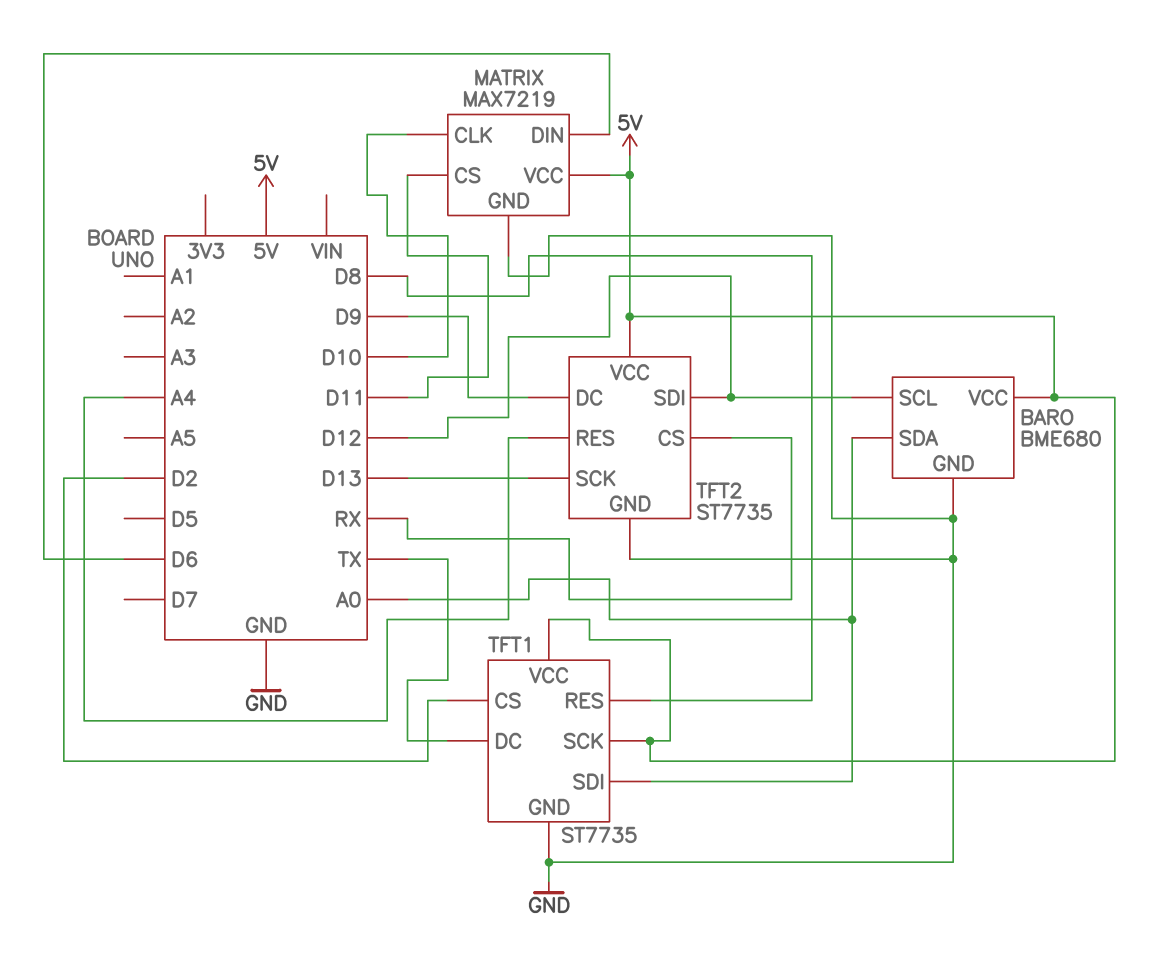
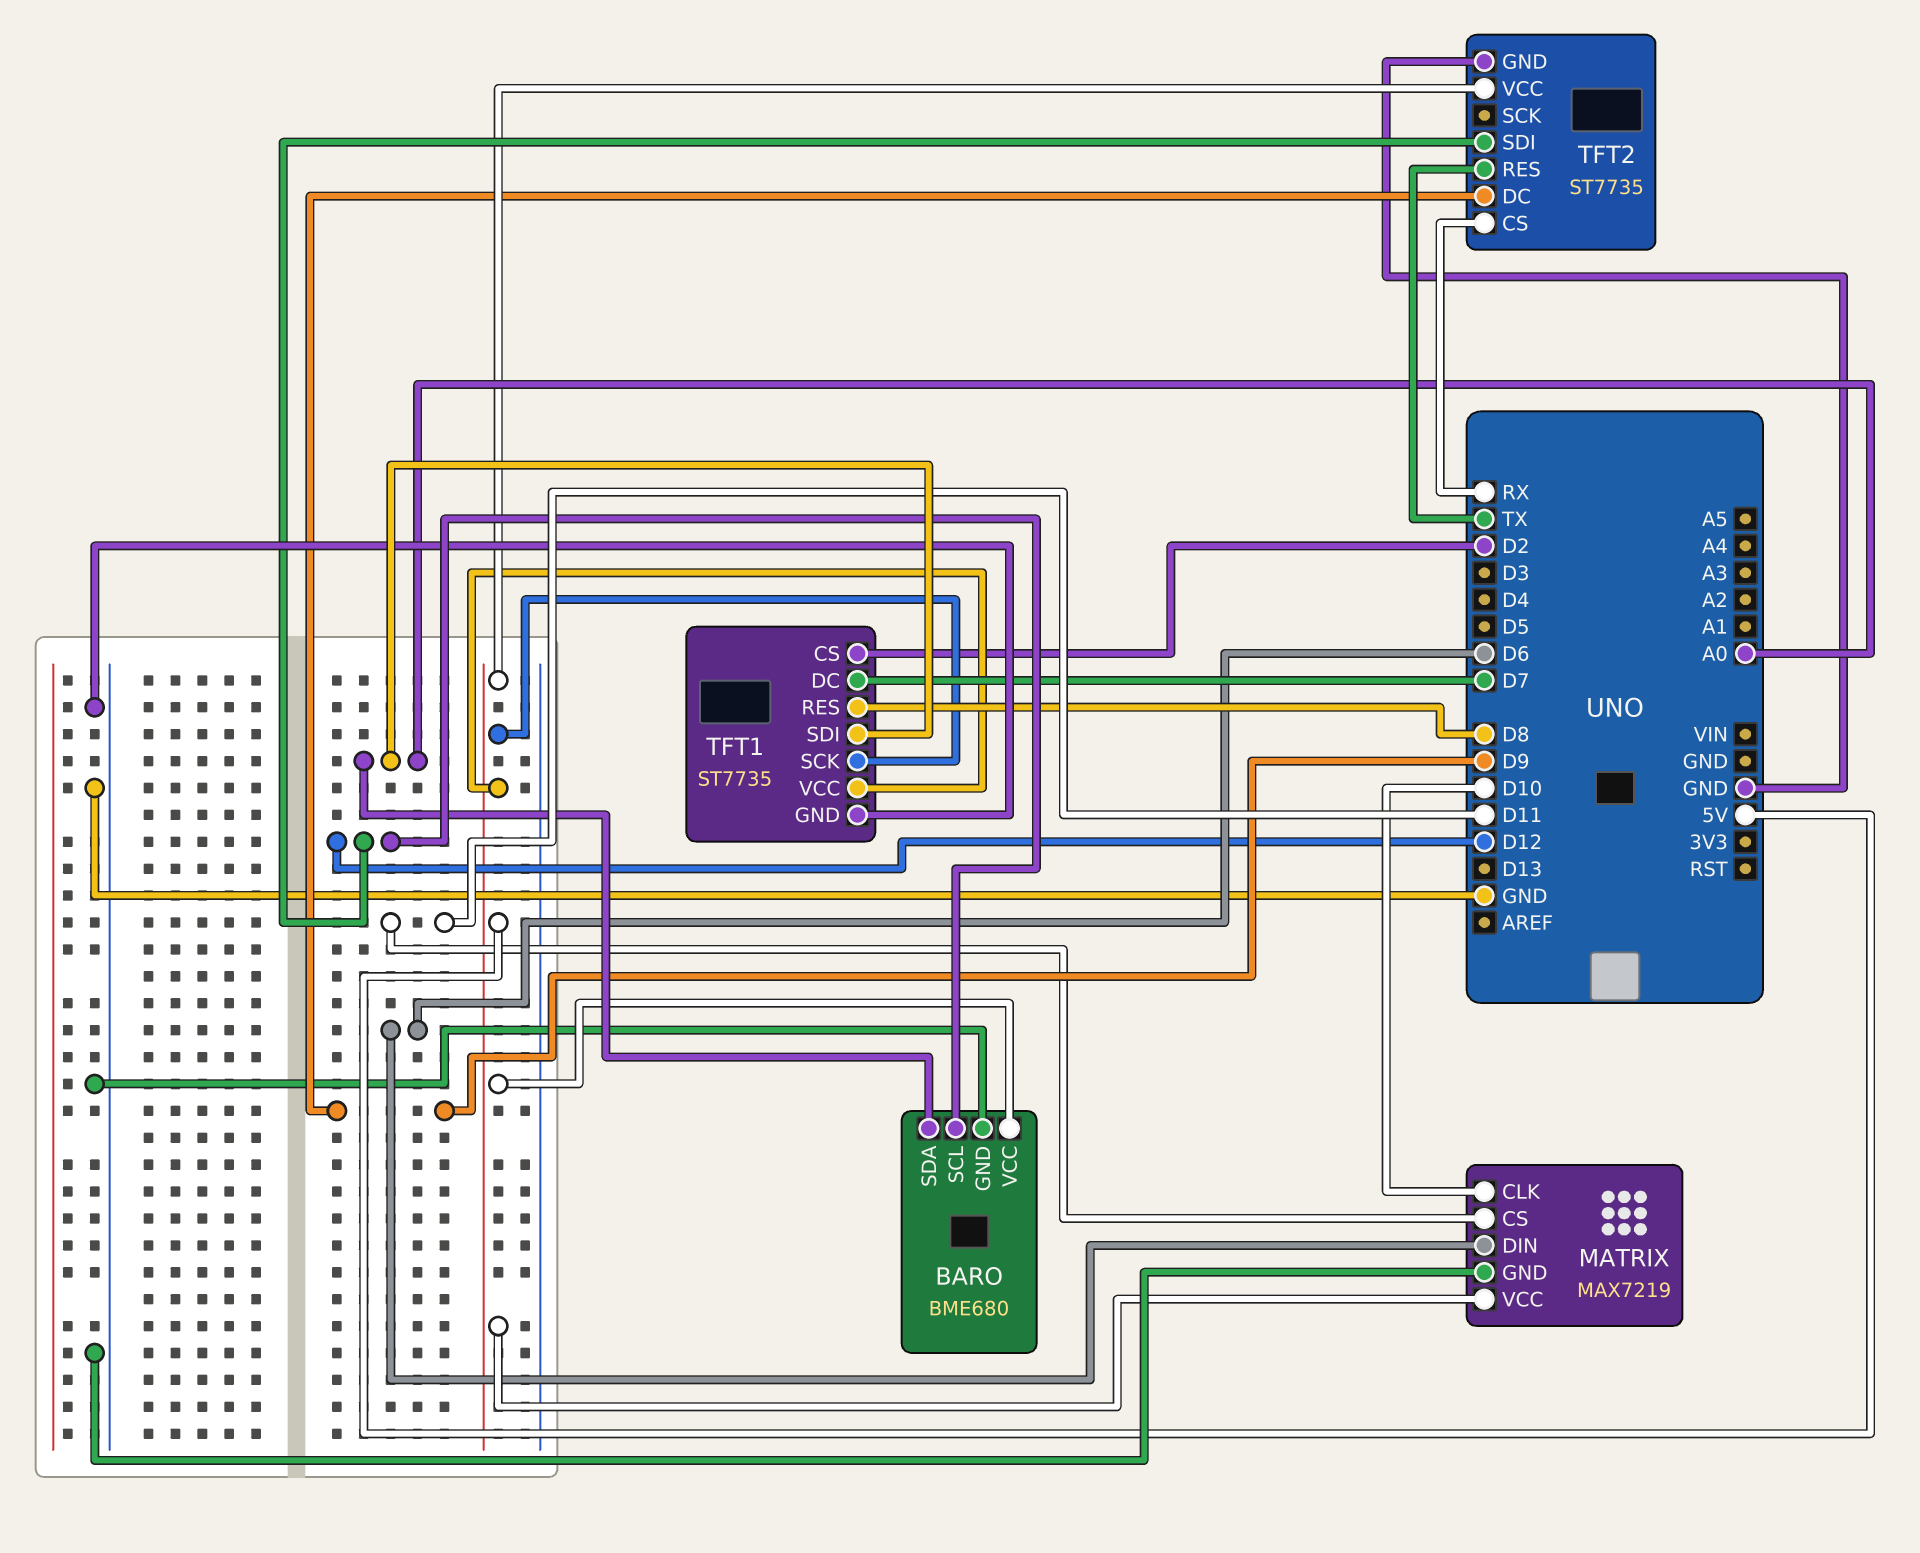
TFT1 pin DC: TX -> D7
TFT2 pin RES: A4 -> TX
TFT2 pin SCK: D13 -> none

